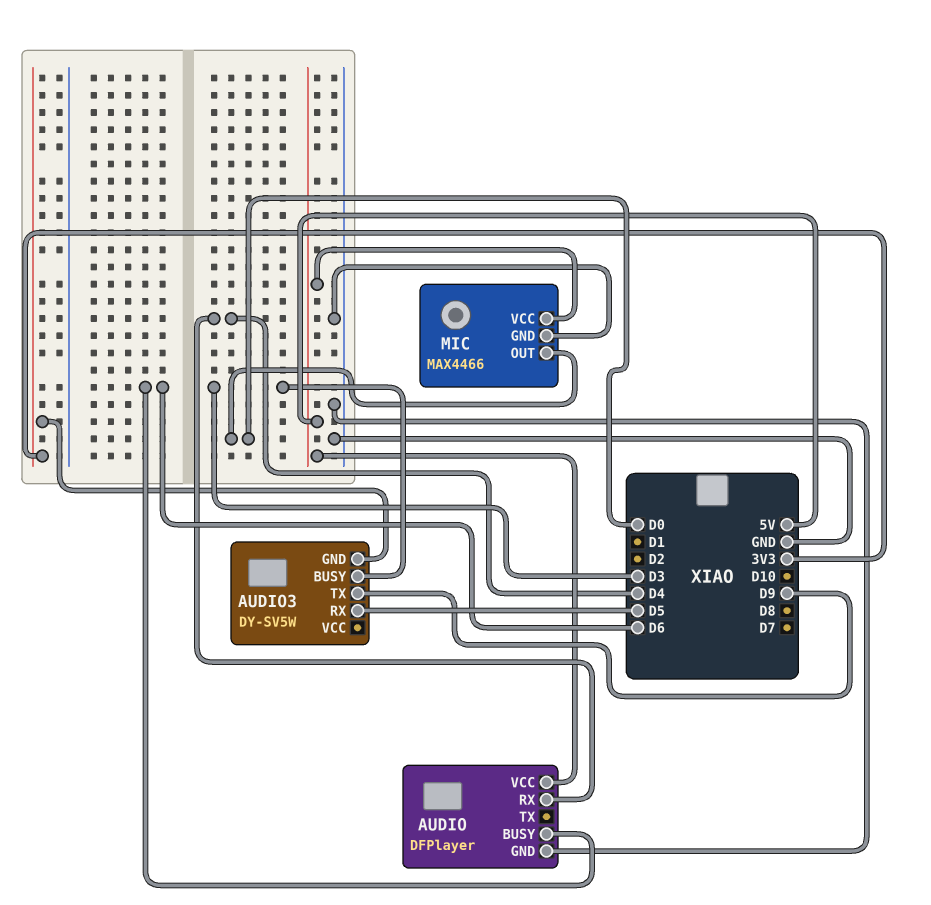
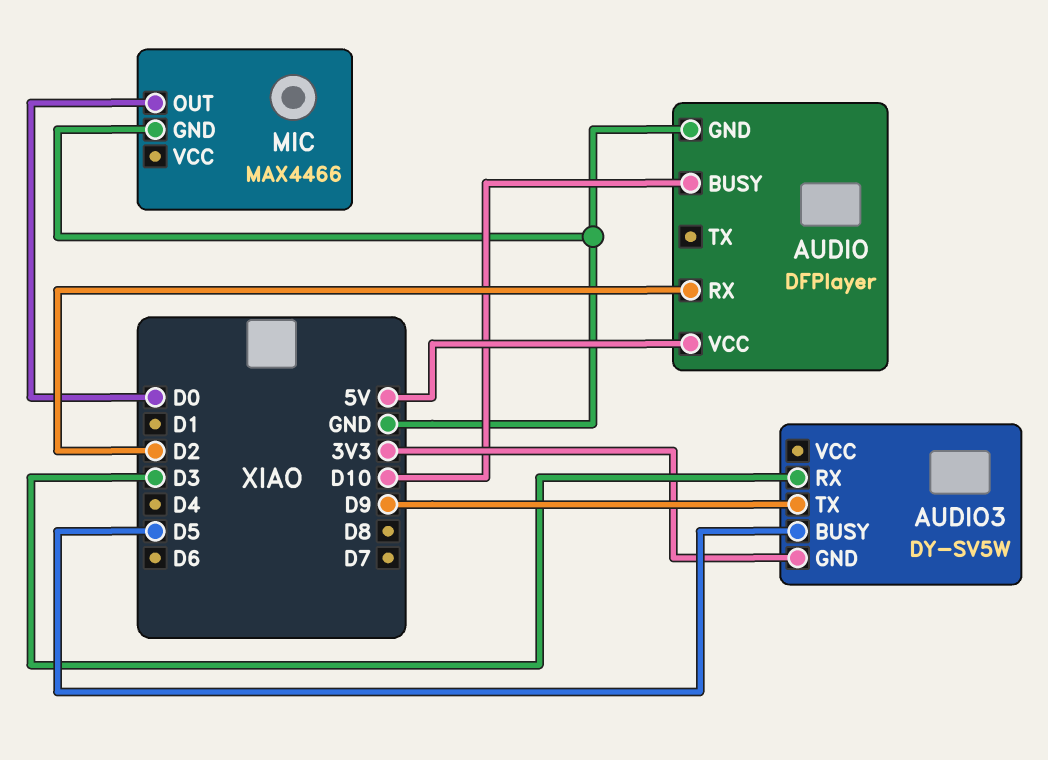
AUDIO pin BUSY: D6 -> D10
AUDIO pin RX: D4 -> D2
AUDIO3 pin BUSY: D3 -> D5
AUDIO3 pin RX: D5 -> D3
MIC pin VCC: 5V -> none

